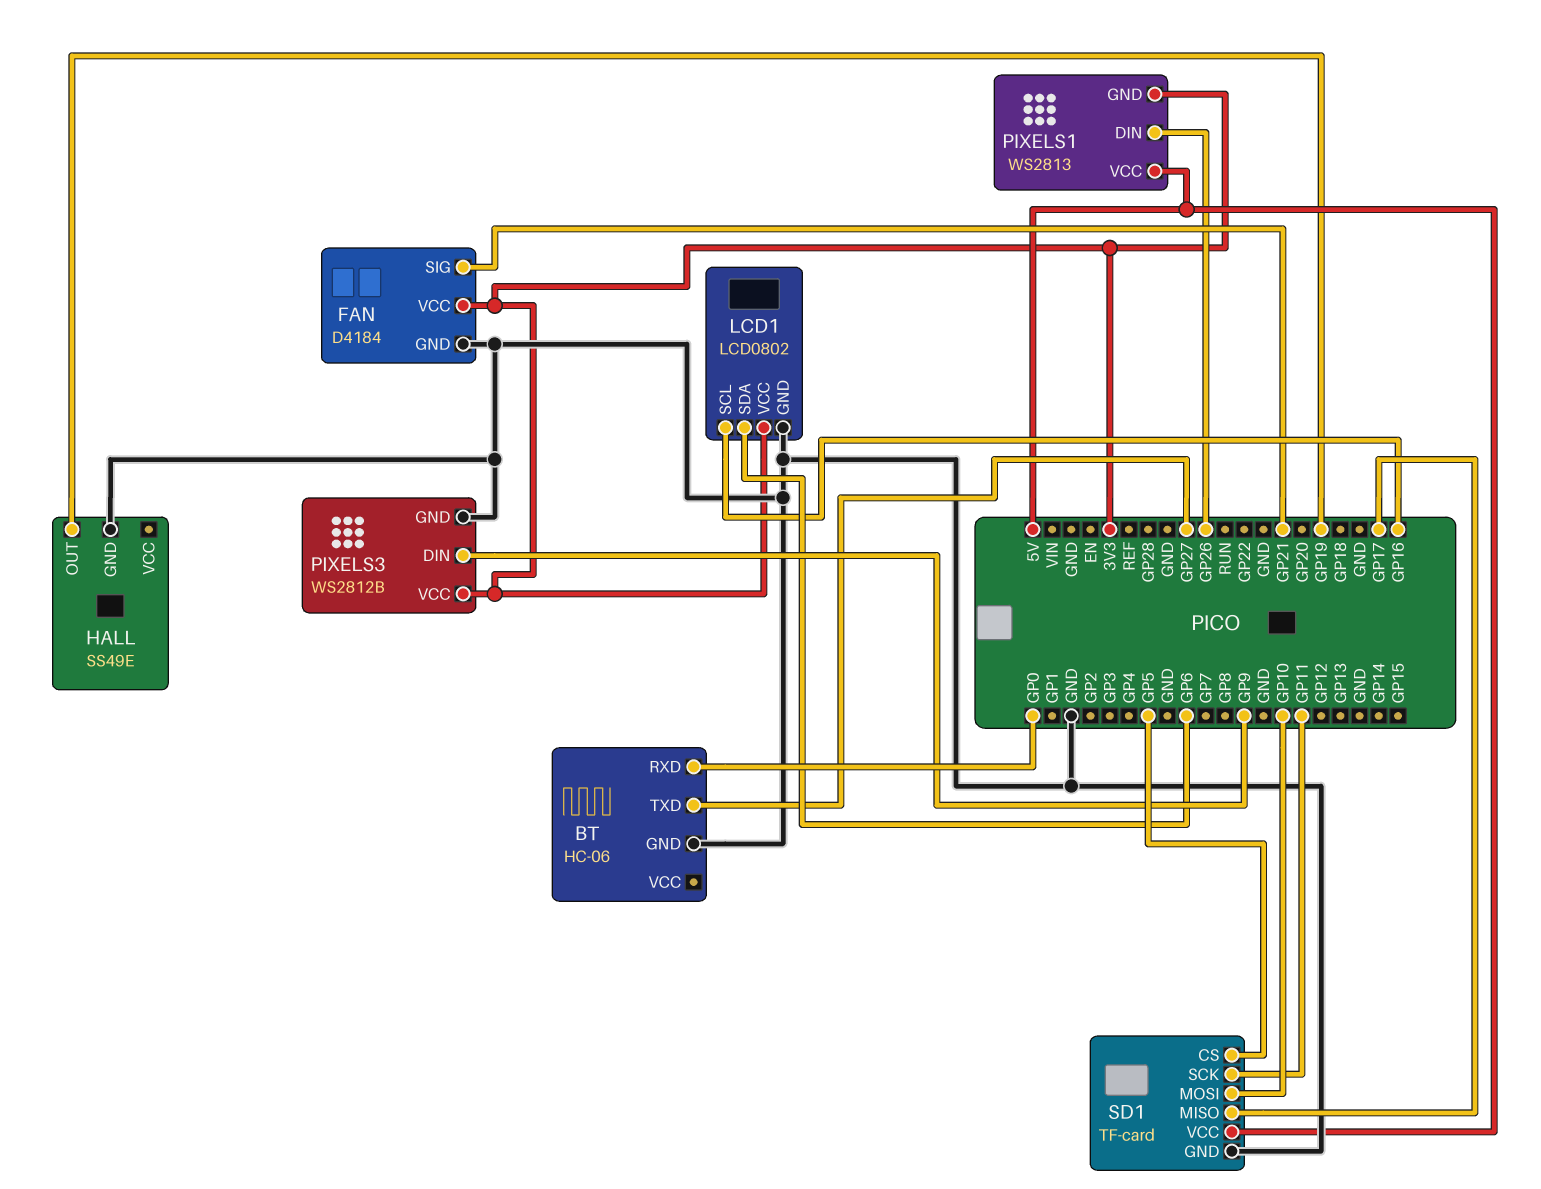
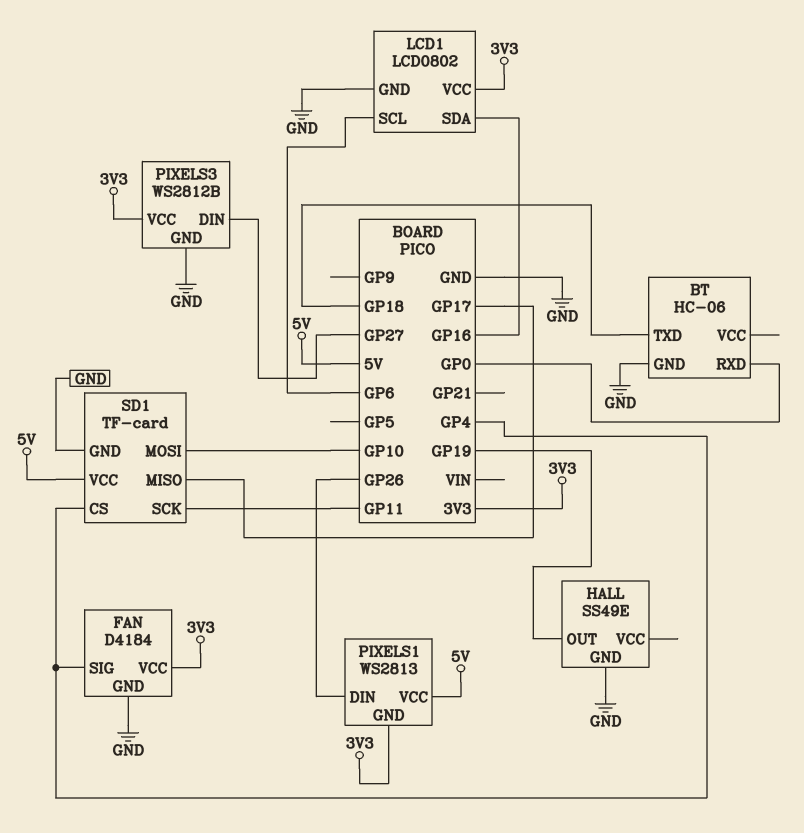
BT pin TXD: GP27 -> GP18
FAN pin SIG: GP21 -> GP4
LCD1 pin SCL: GP16 -> GP6
LCD1 pin SDA: GP6 -> GP16
PIXELS3 pin DIN: GP9 -> GP27
SD1 pin CS: GP5 -> GP4

